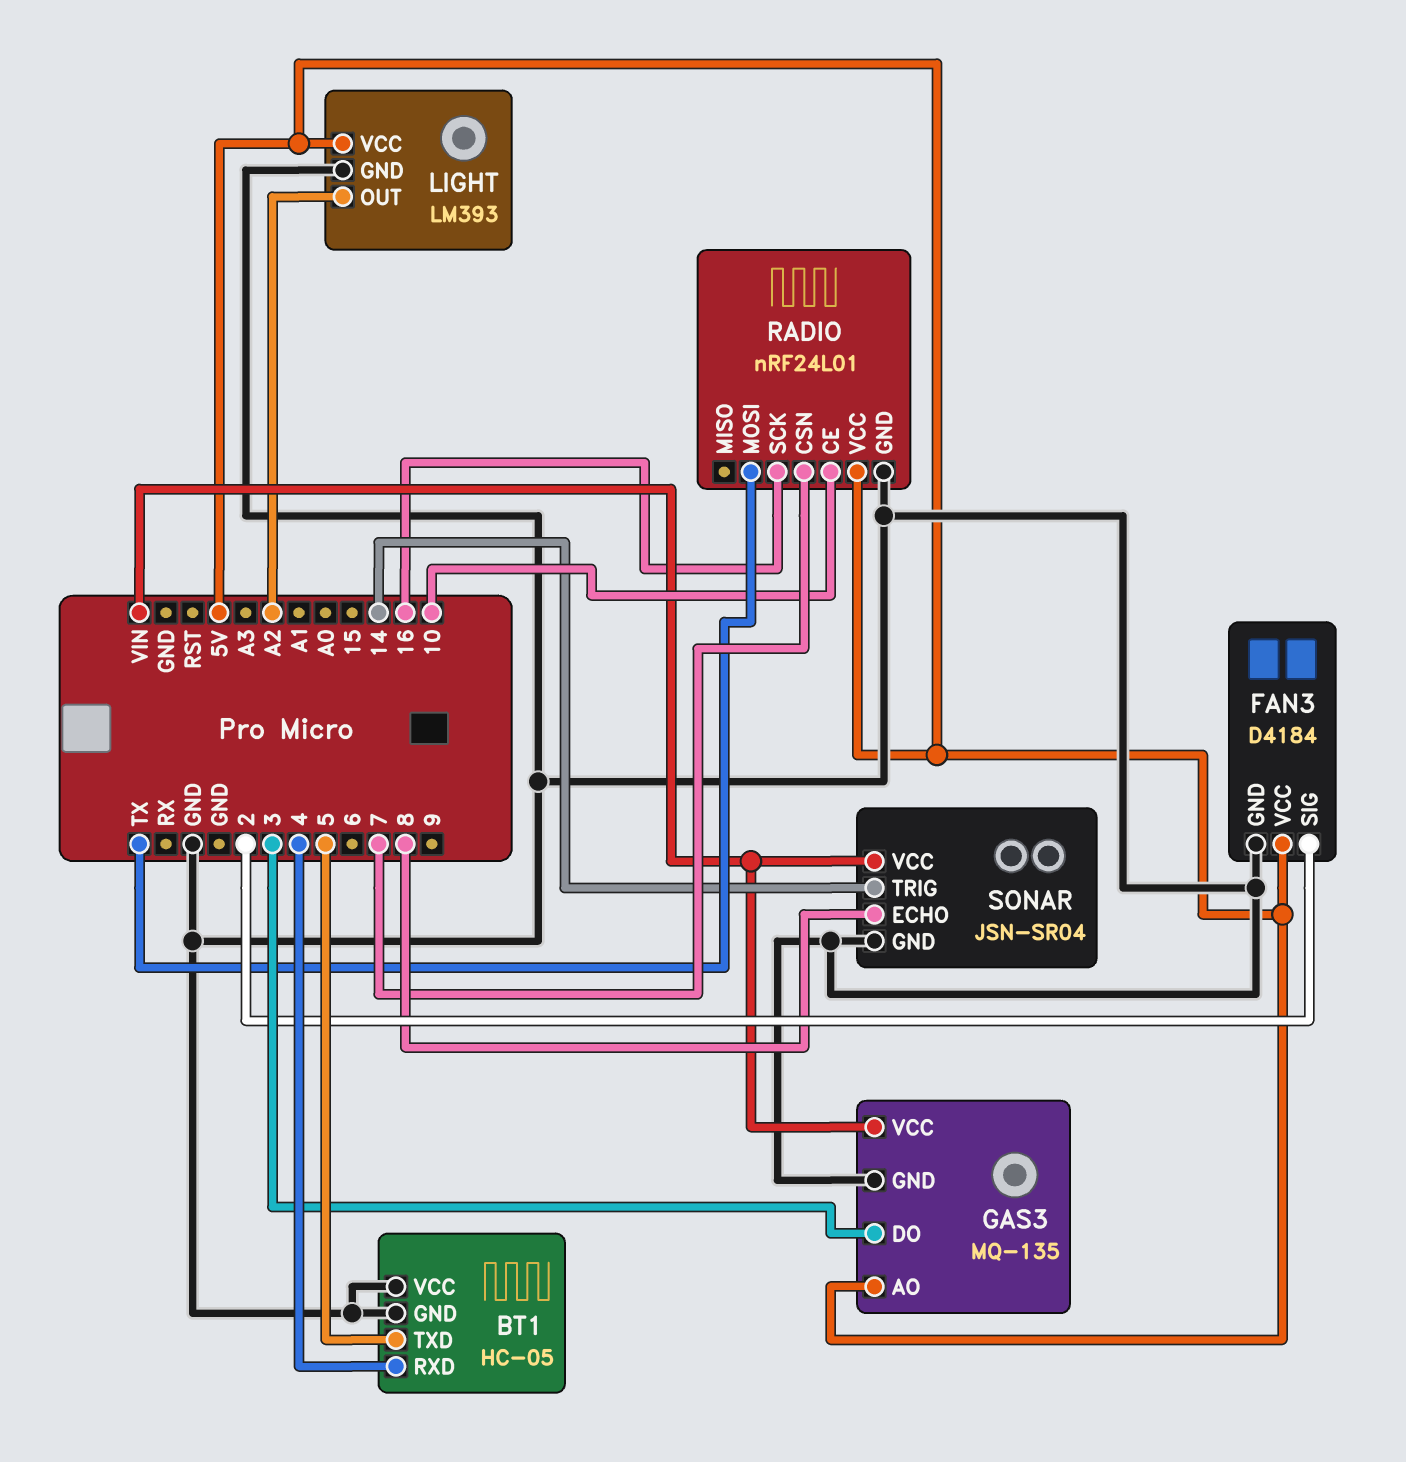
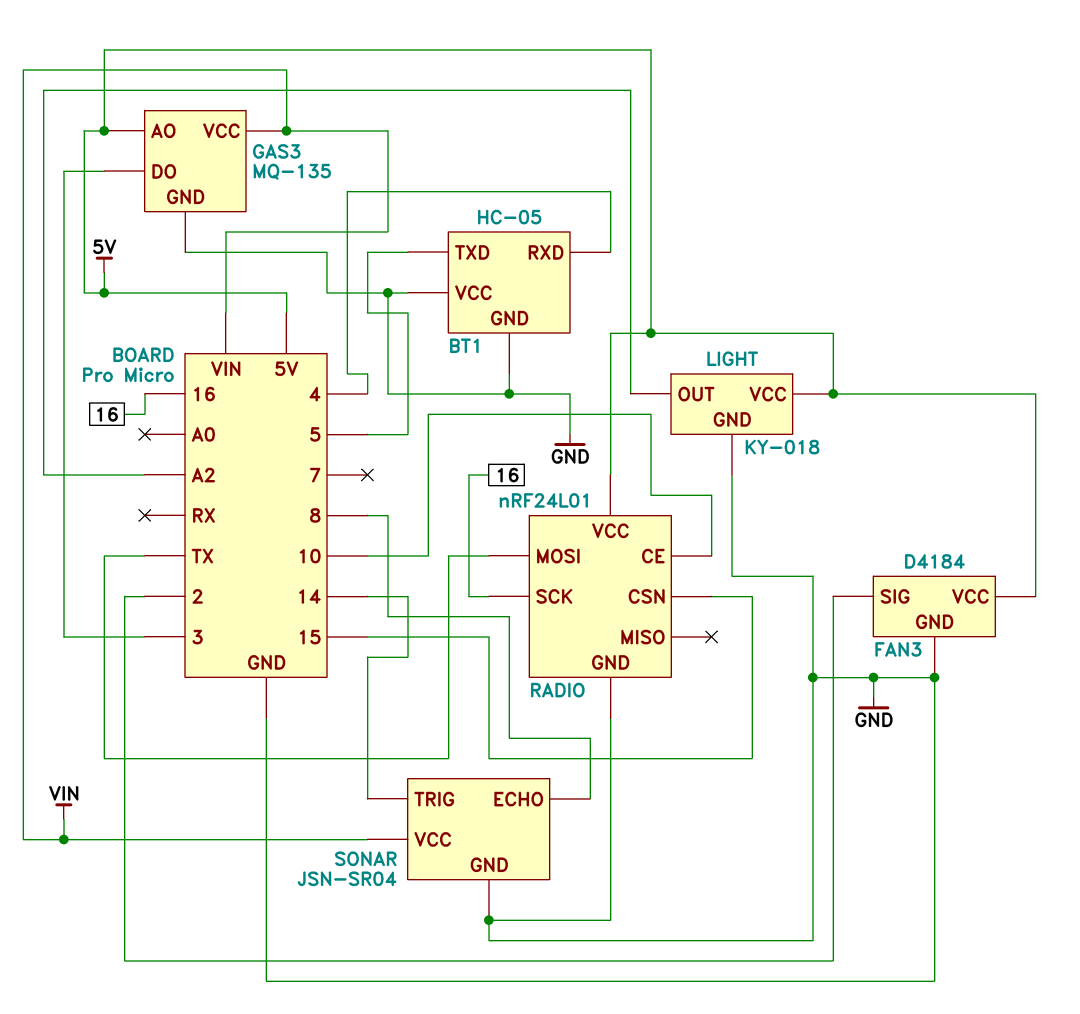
LIGHT: LM393 -> KY-018
RADIO pin CSN: 7 -> 15

